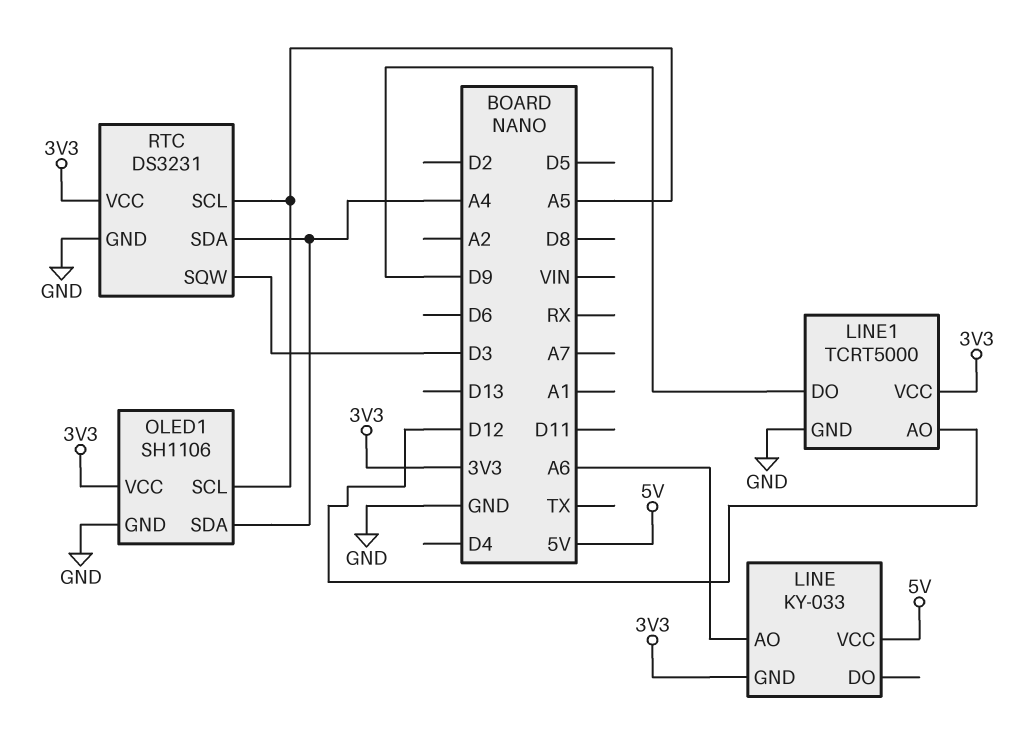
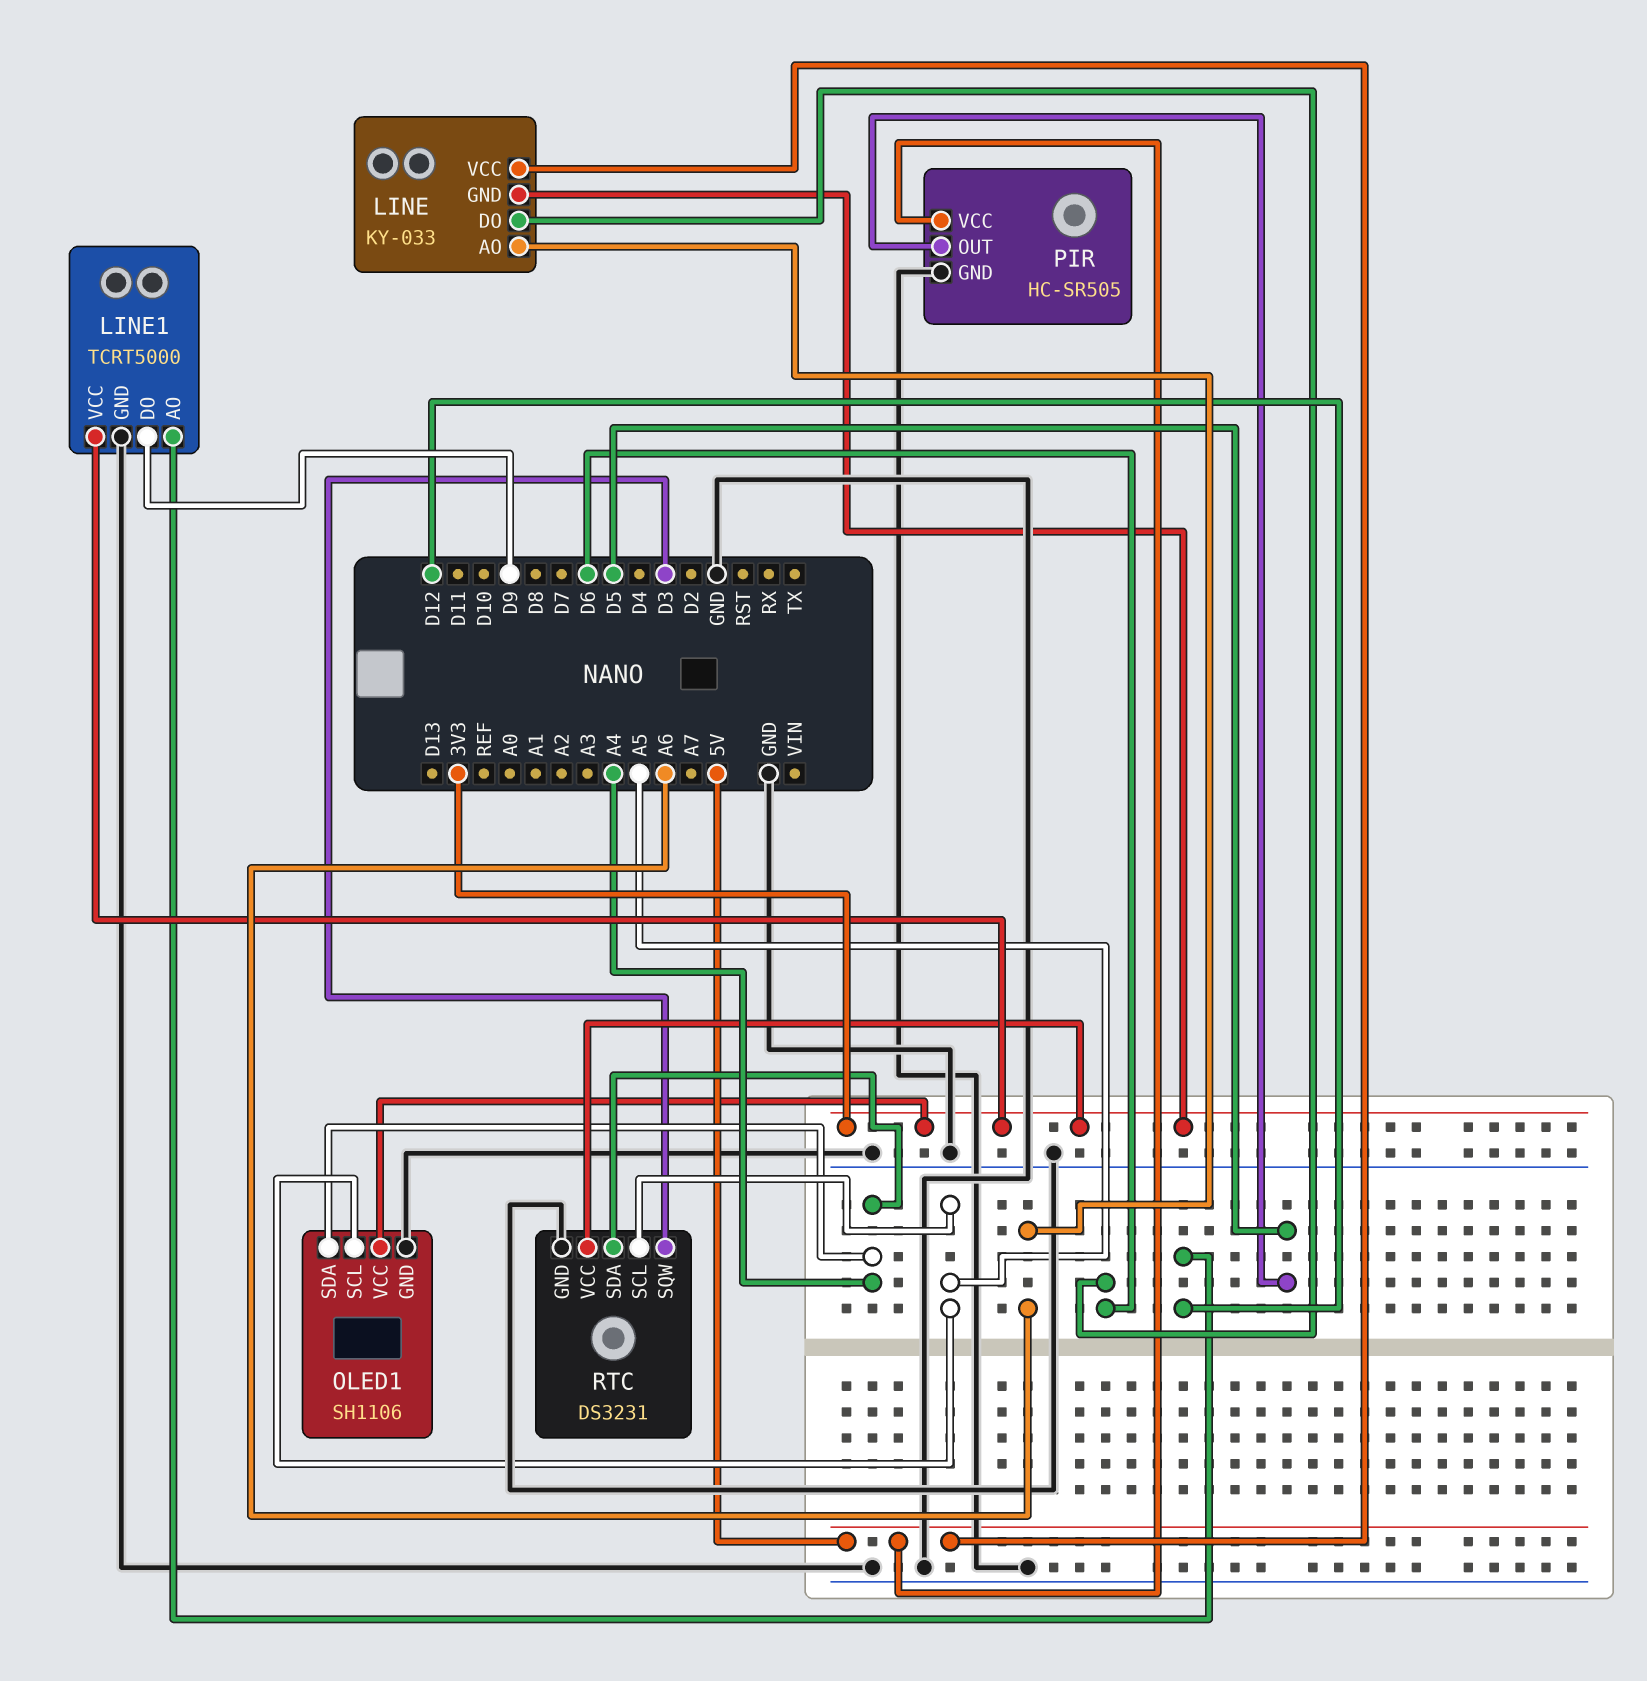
LINE pin DO: none -> D6
PIR: none -> HC-SR505
PIR pin GND: none -> GND
PIR pin OUT: none -> D5
PIR pin VCC: none -> 5V

